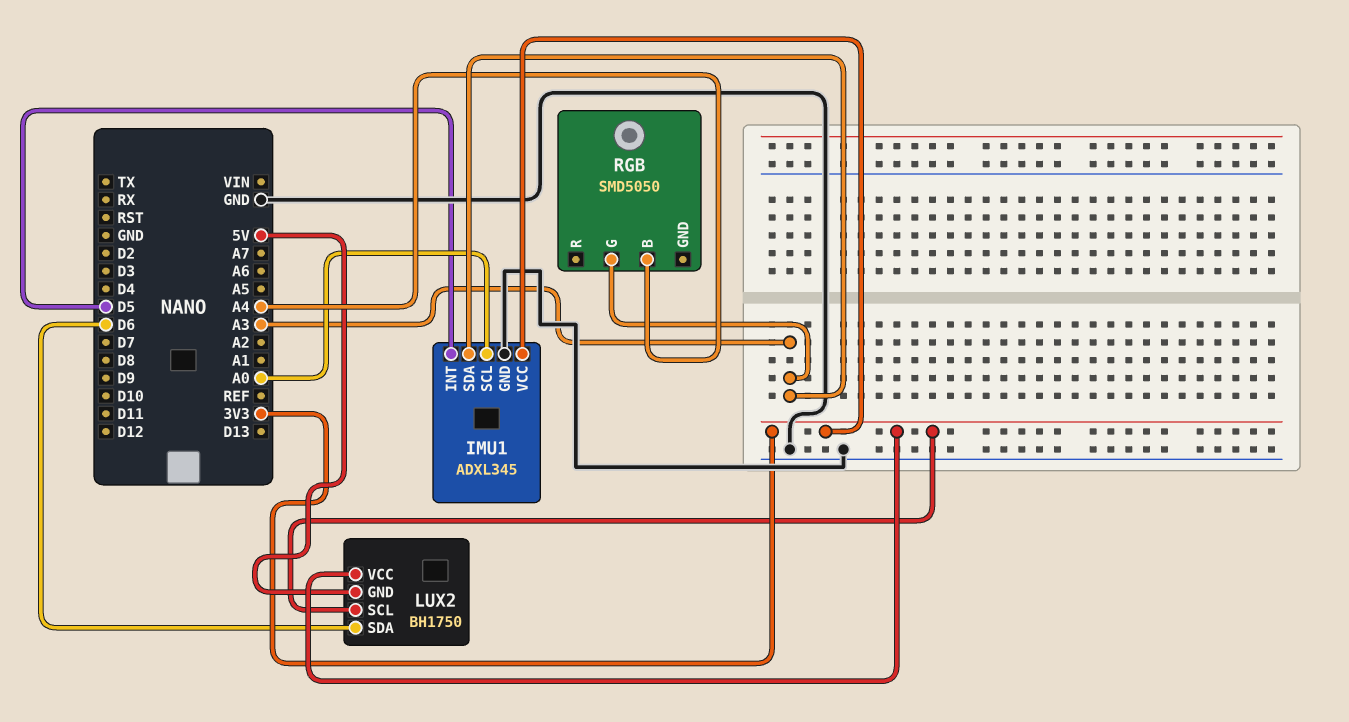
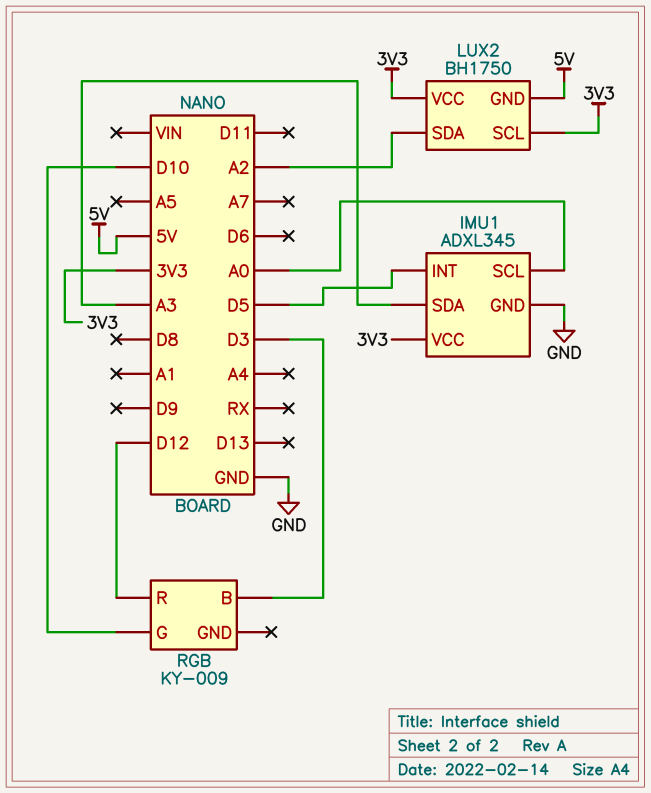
LUX2 pin SDA: D6 -> A2
RGB: SMD5050 -> KY-009
RGB pin B: A4 -> D3
RGB pin G: A3 -> D10
RGB pin R: none -> D12

